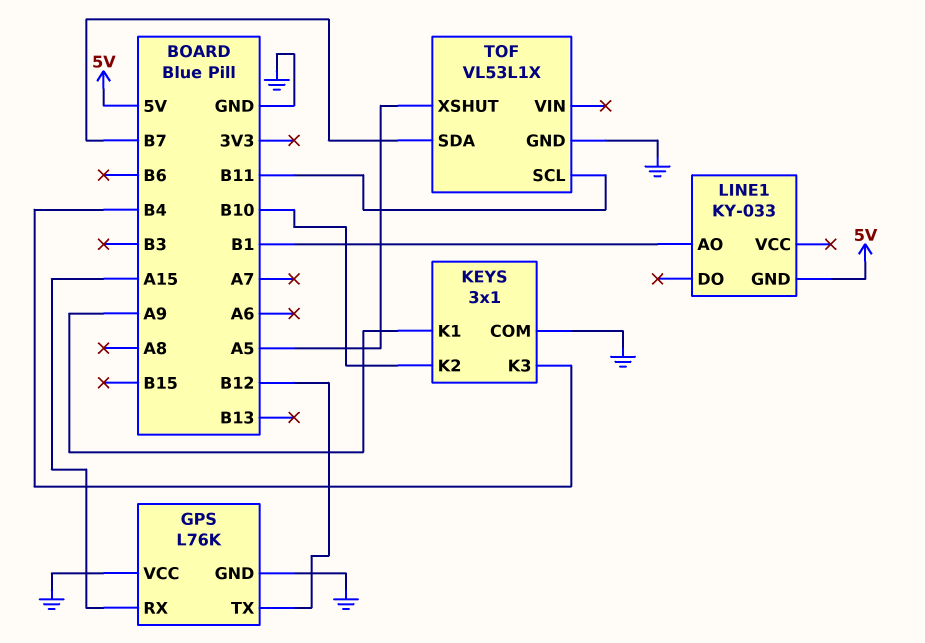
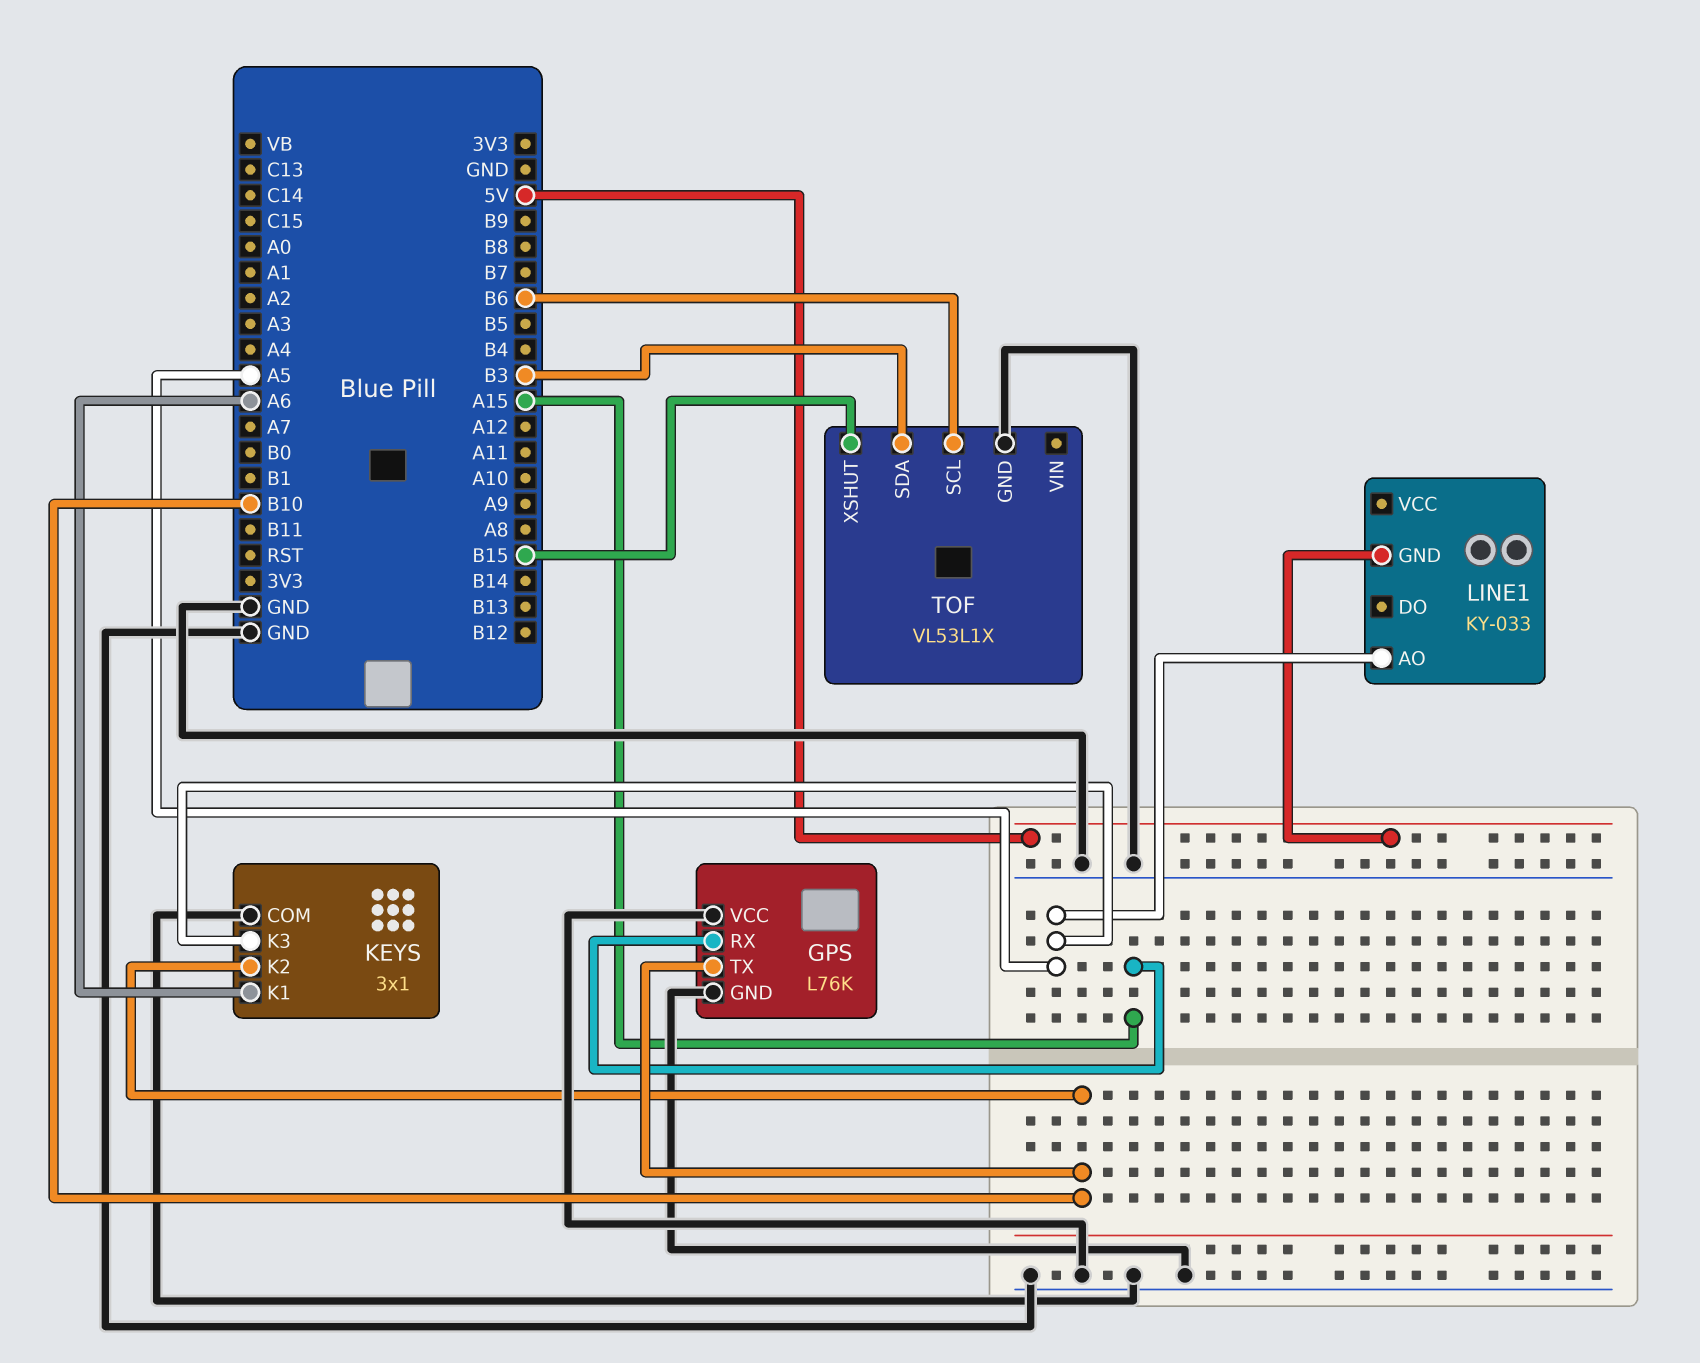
GPS pin TX: B12 -> B10
KEYS pin K1: A9 -> A6
KEYS pin K3: B4 -> A5
LINE1 pin AO: B1 -> A5
TOF pin SCL: B11 -> B6
TOF pin SDA: B7 -> B3
TOF pin XSHUT: A5 -> B15

